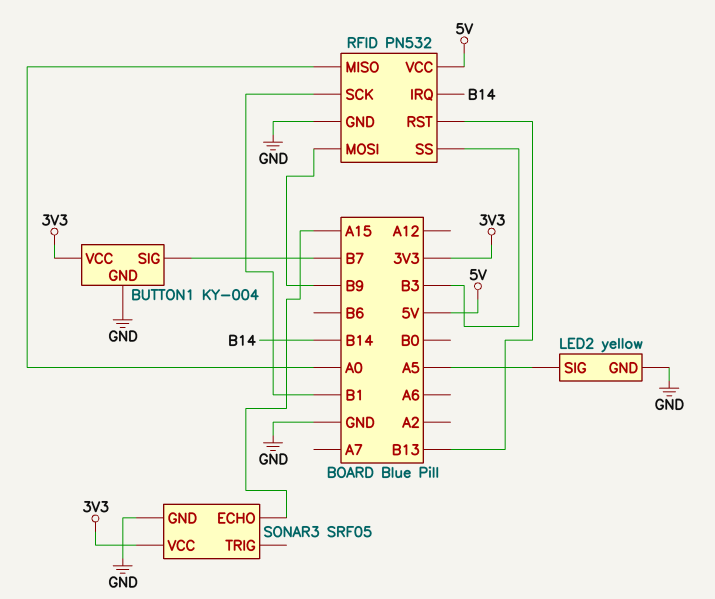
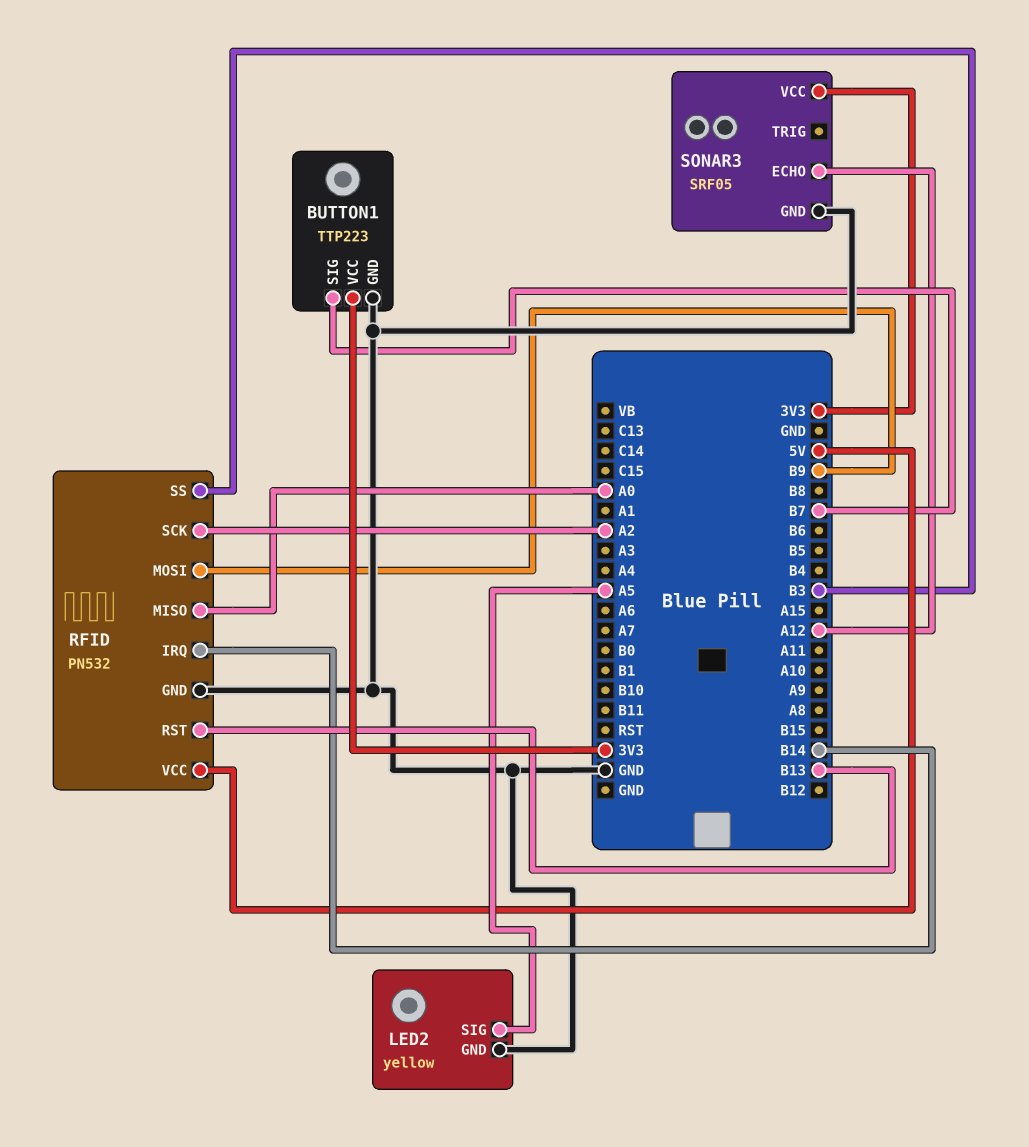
BUTTON1: KY-004 -> TTP223
RFID pin SCK: B1 -> A2
SONAR3 pin ECHO: A15 -> A12

